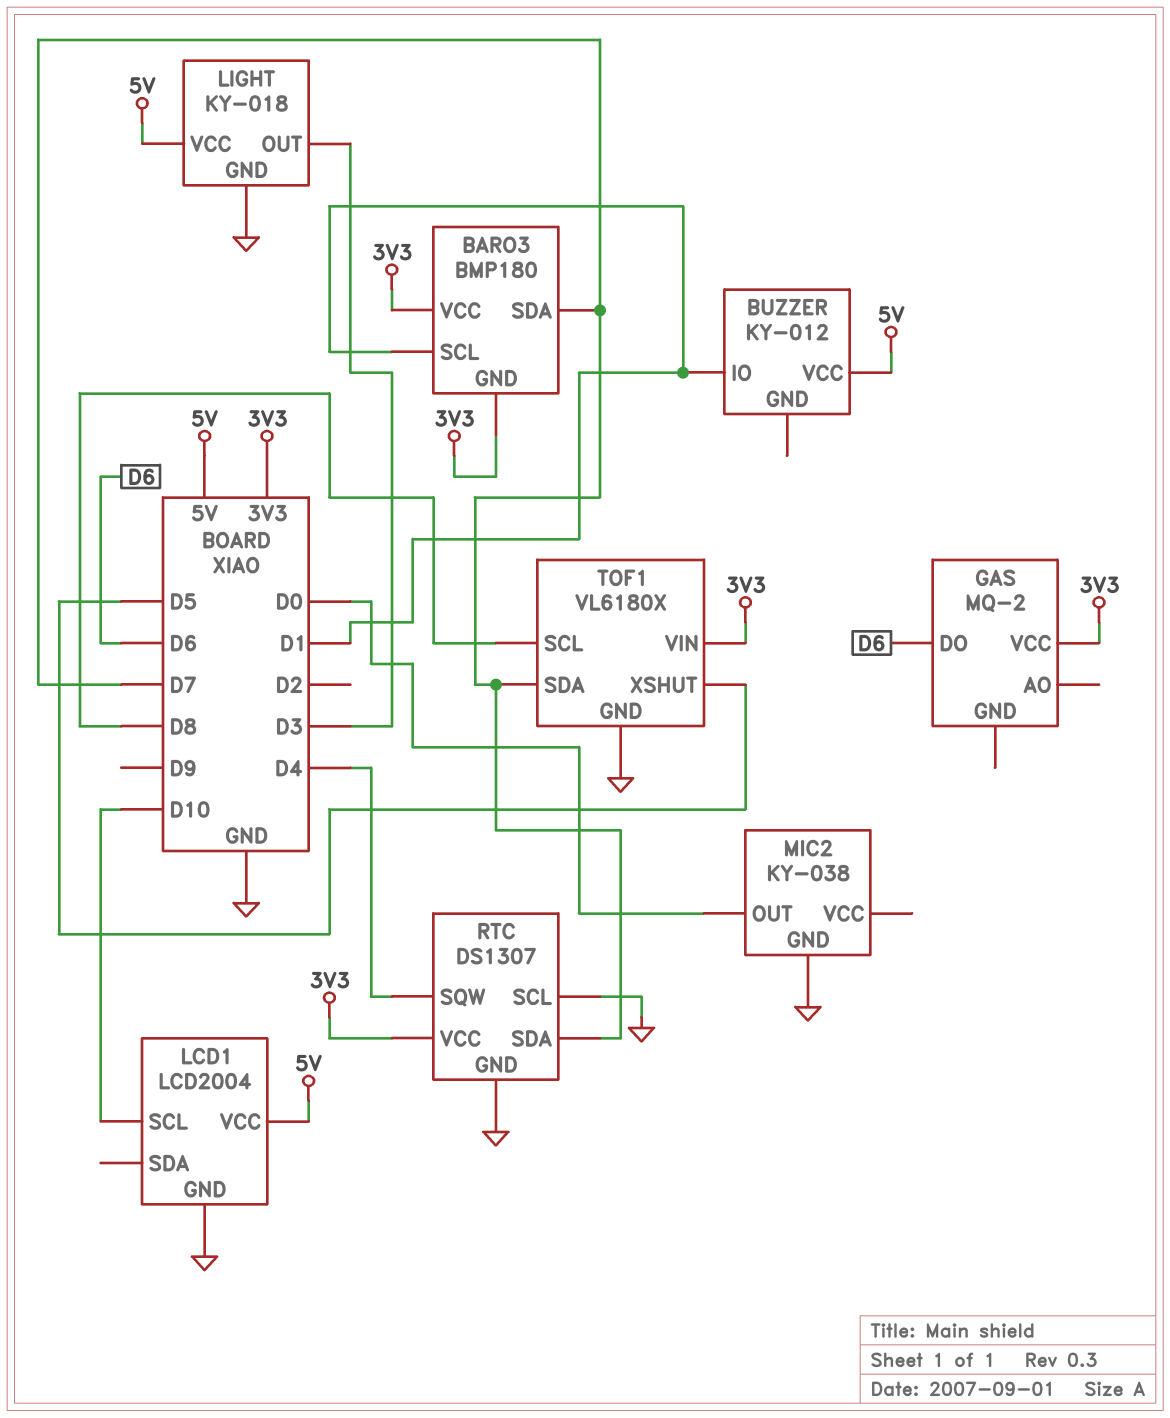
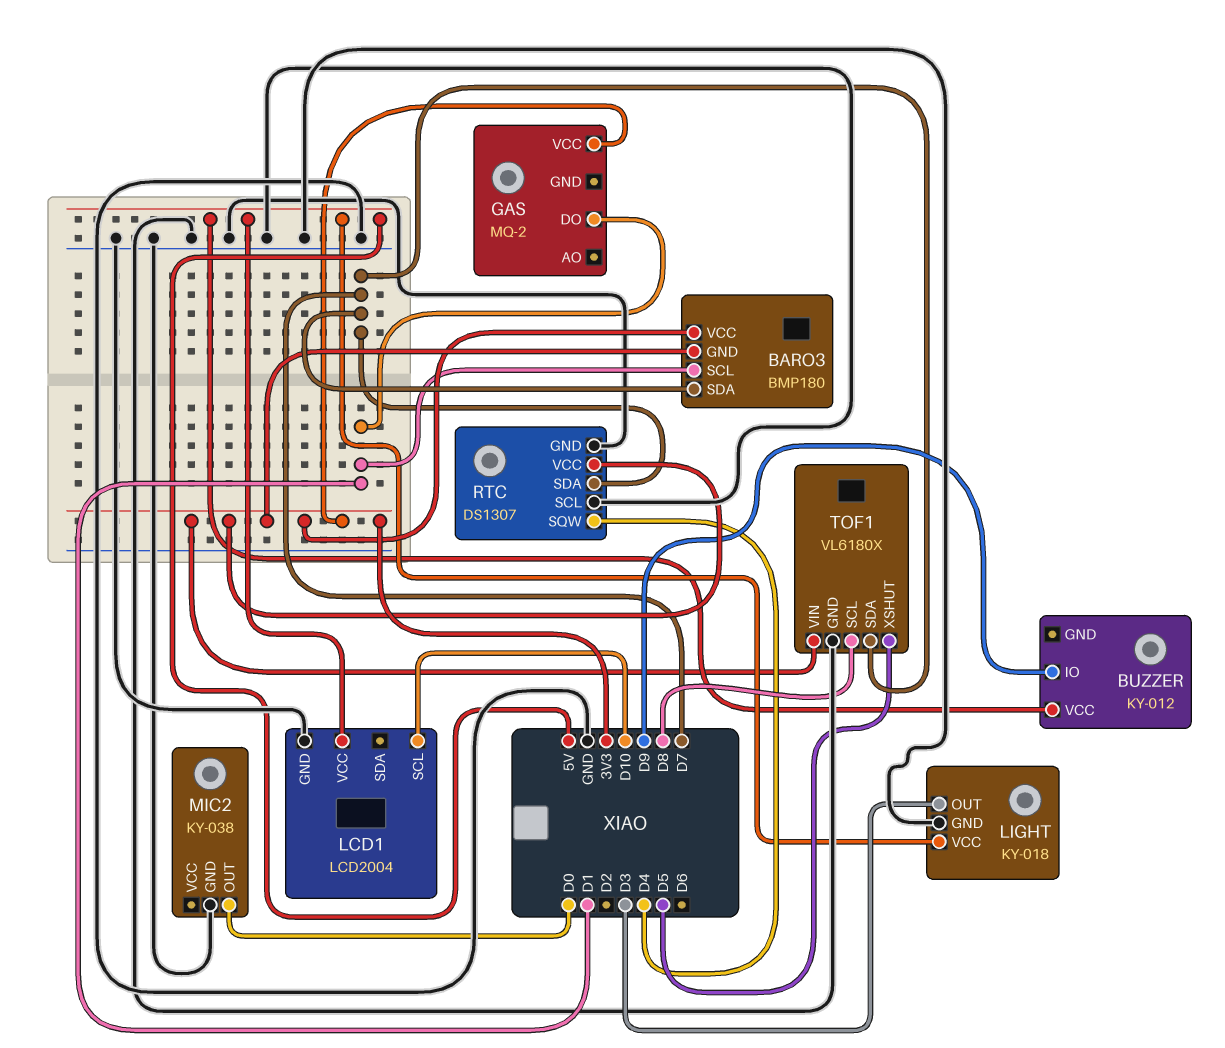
BUZZER pin IO: D1 -> D9
GAS pin DO: D6 -> D1

